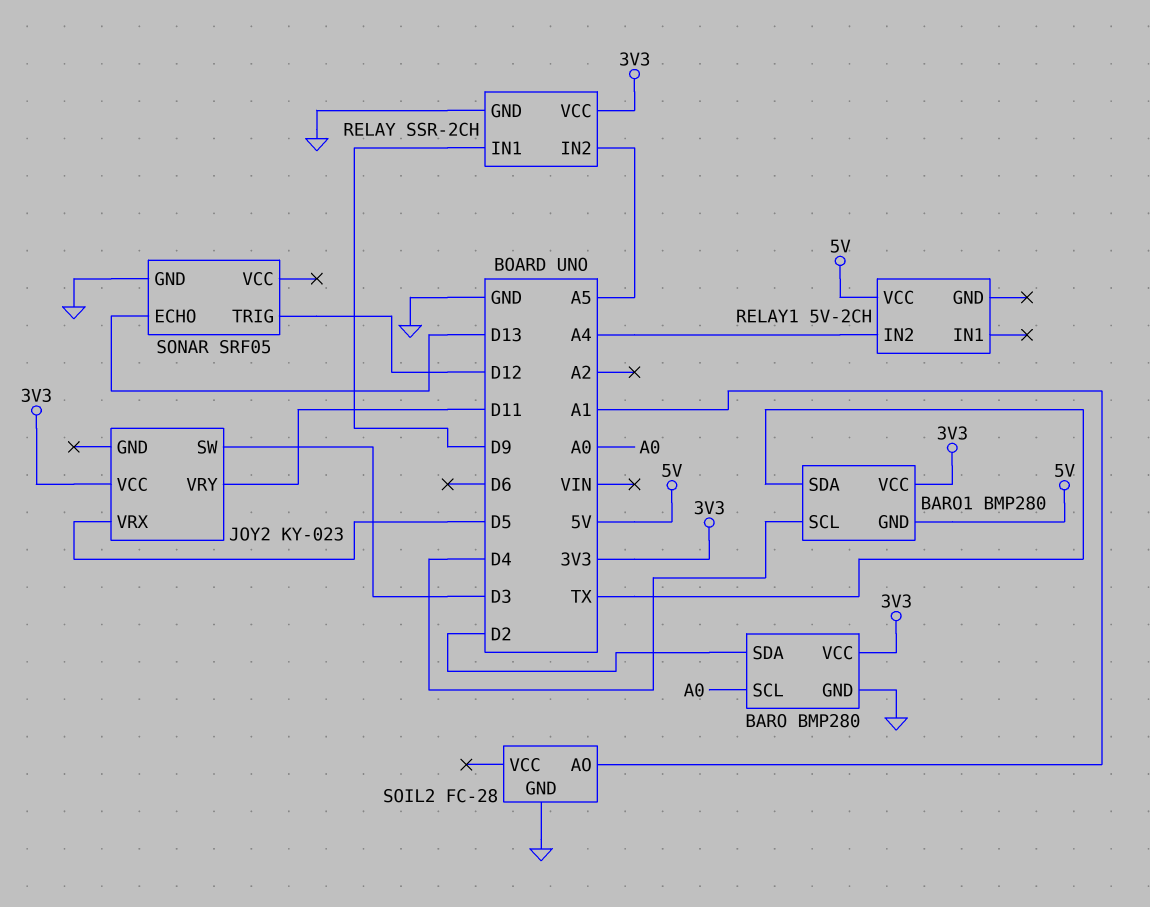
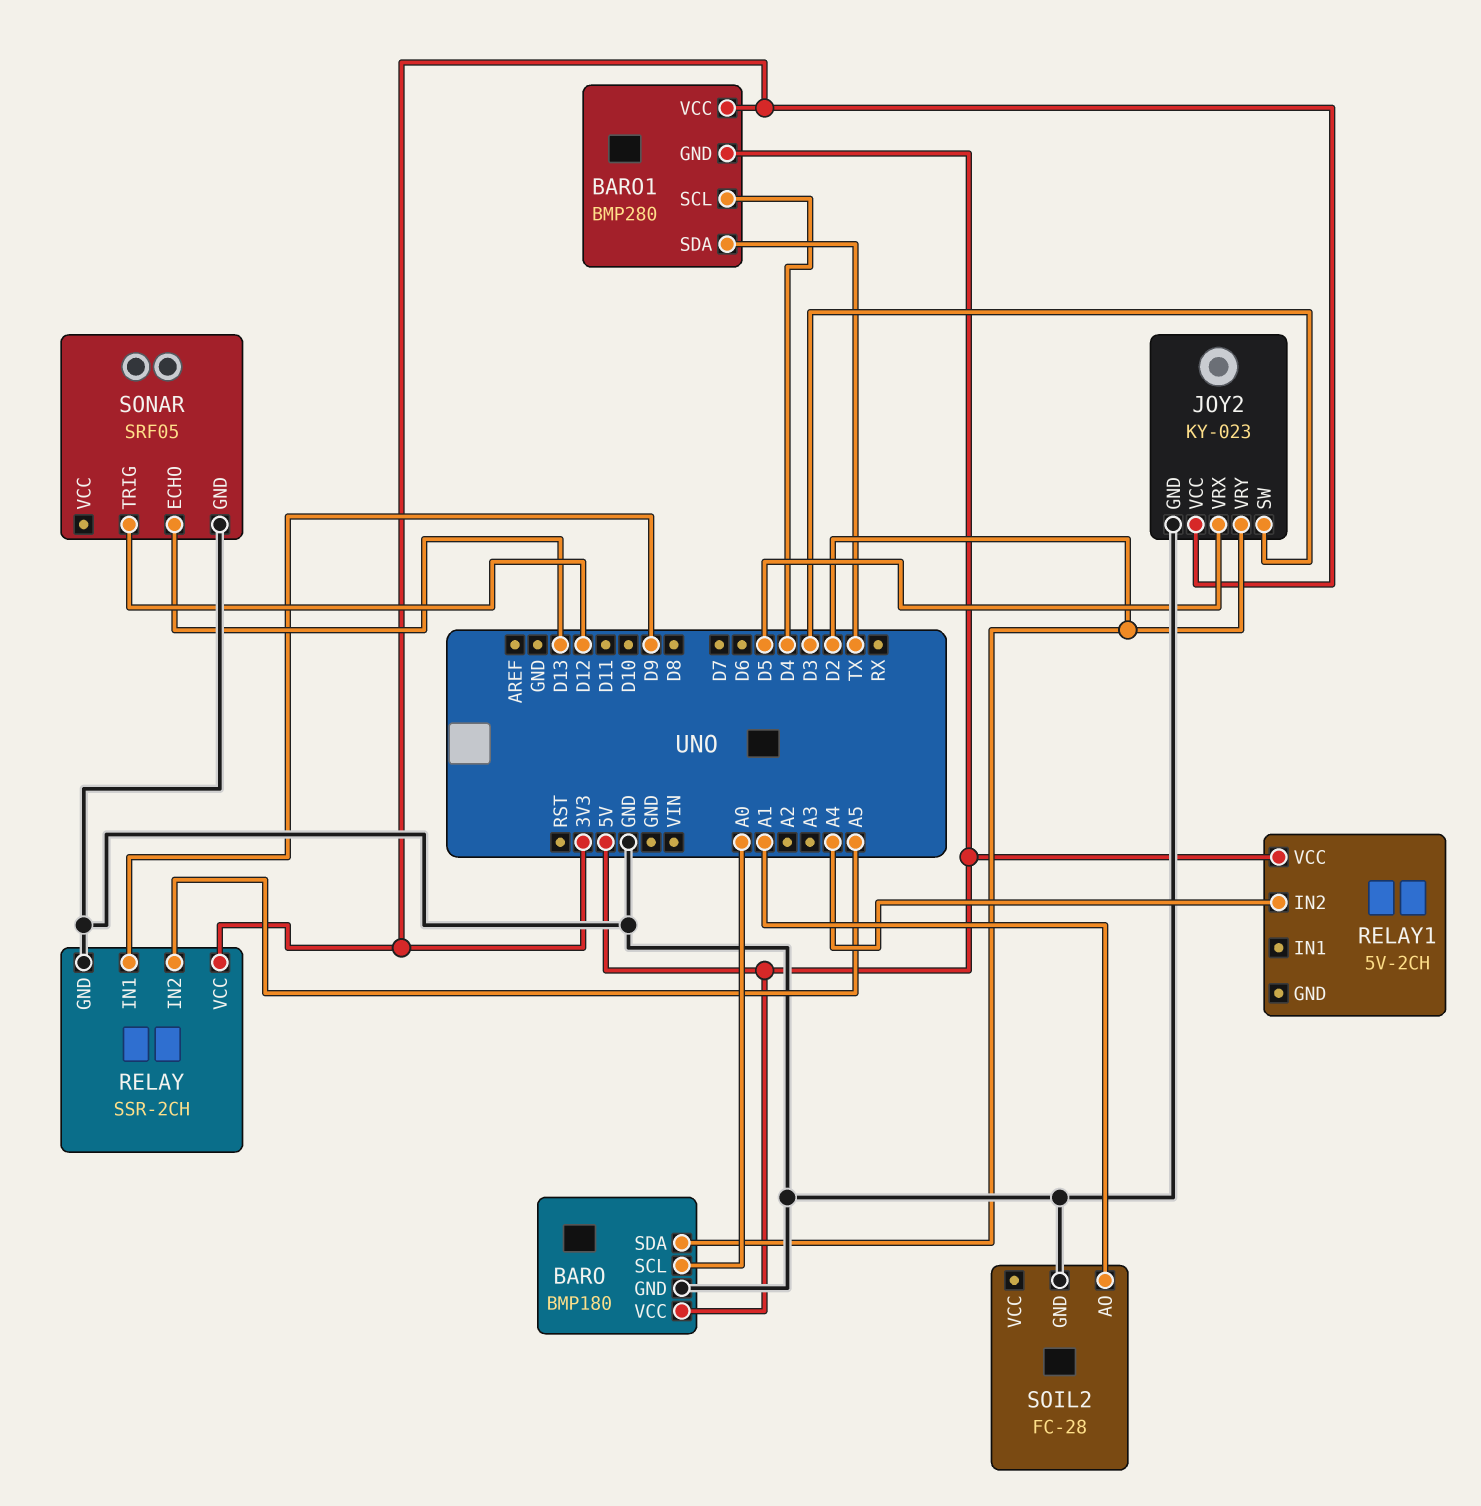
BARO: BMP280 -> BMP180
BARO pin VCC: 3V3 -> 5V
JOY2 pin GND: none -> GND
JOY2 pin VRY: D11 -> D2

